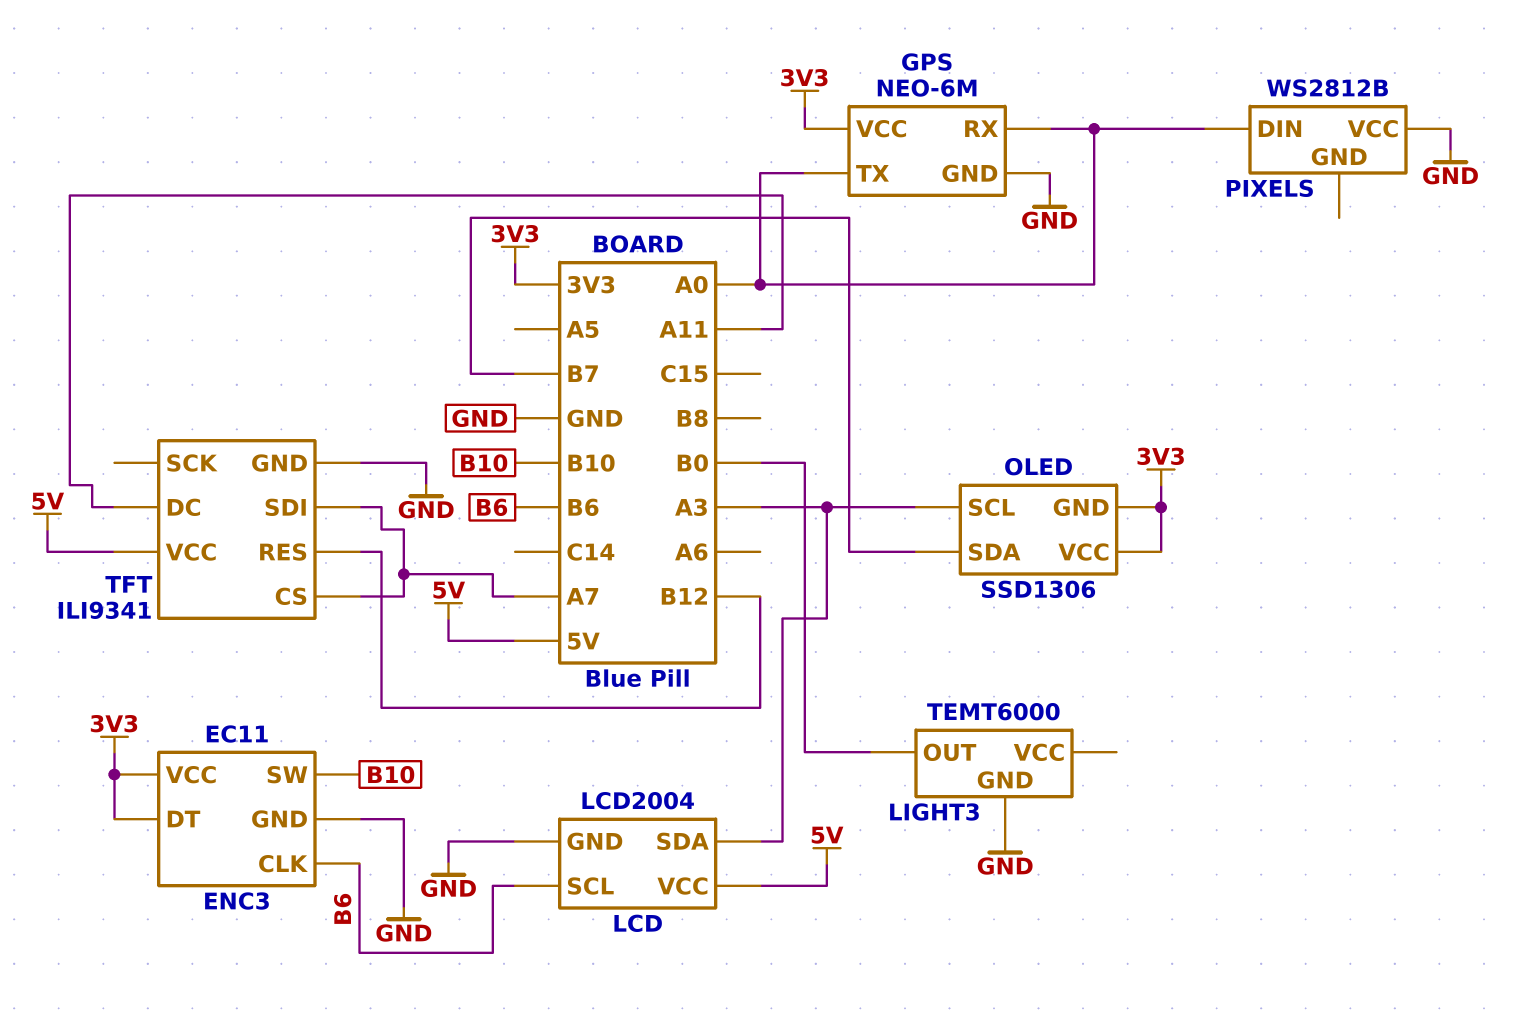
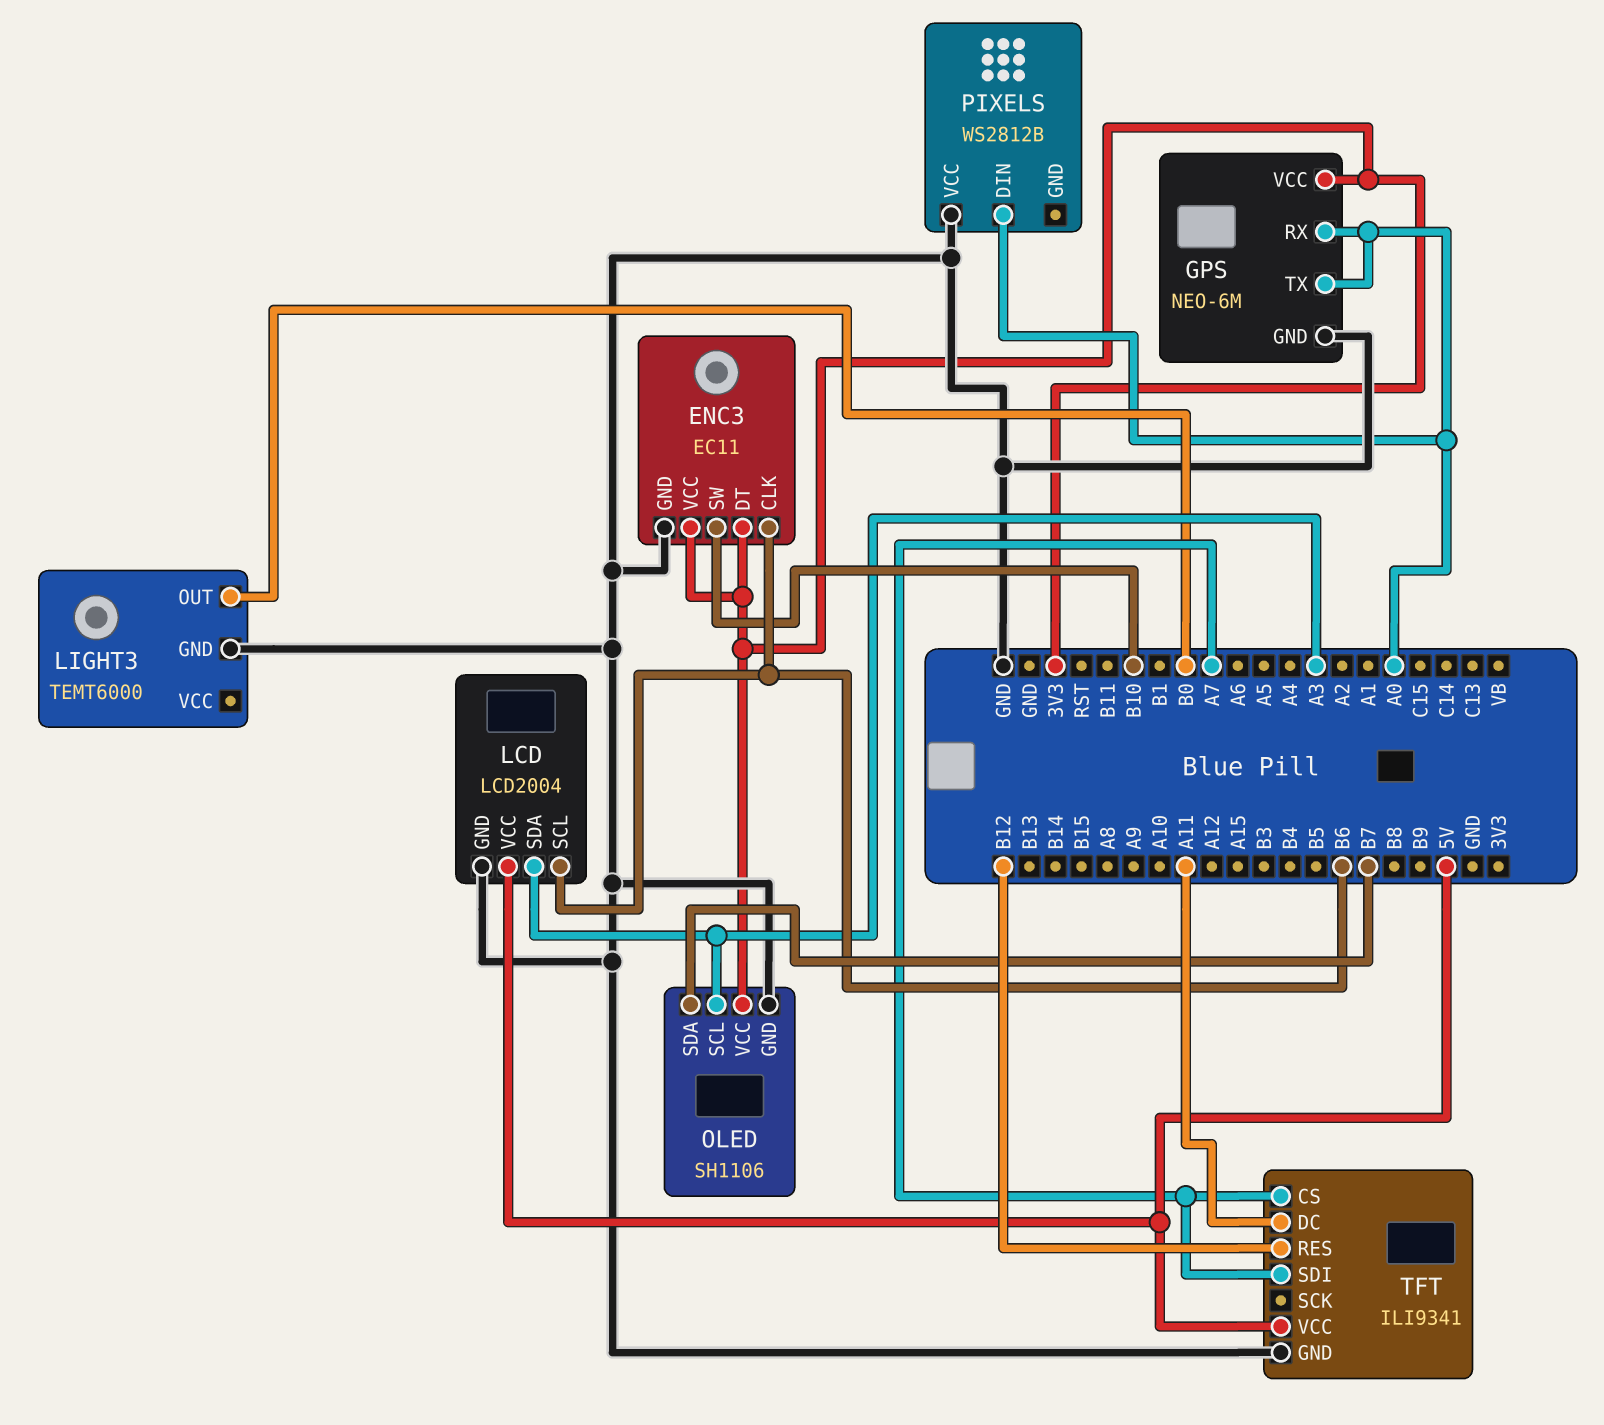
OLED: SSD1306 -> SH1106
OLED pin GND: 3V3 -> GND

